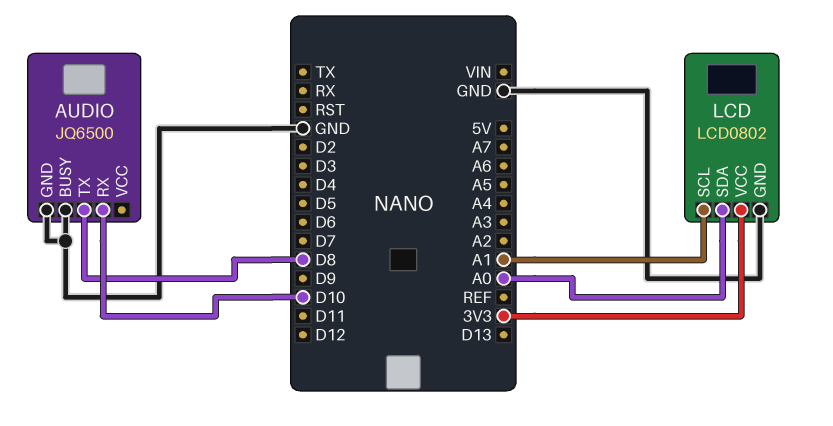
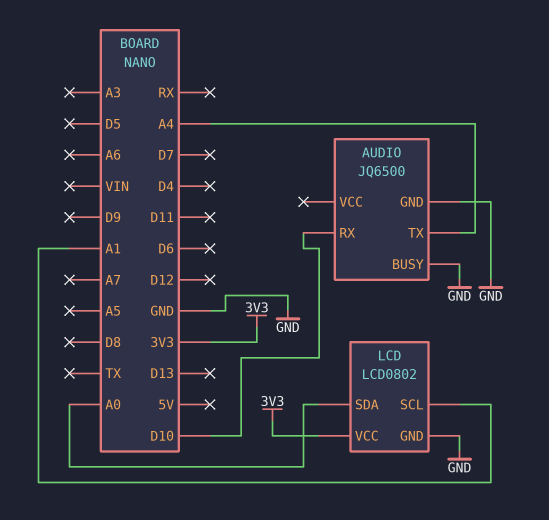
AUDIO pin TX: D8 -> A4

